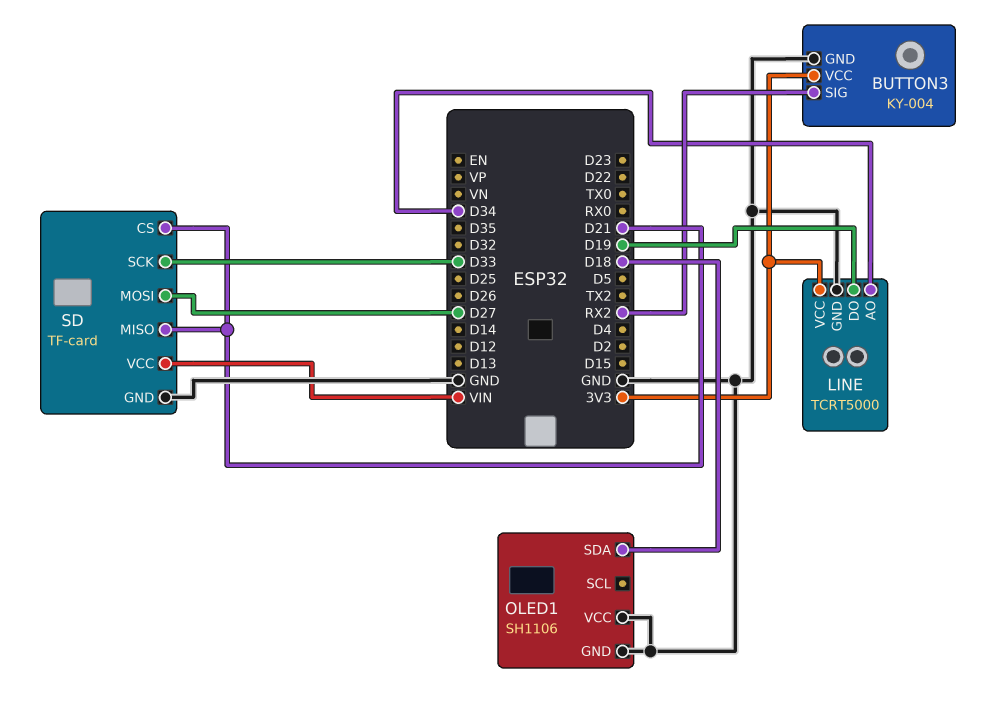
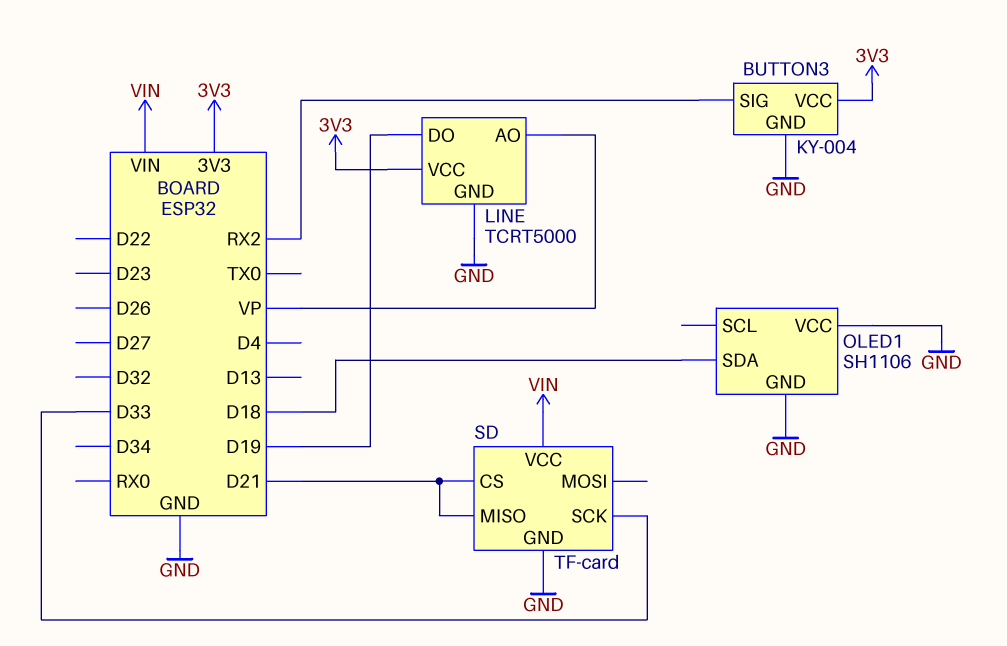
LINE pin AO: D34 -> VP
SD pin MOSI: D27 -> none

